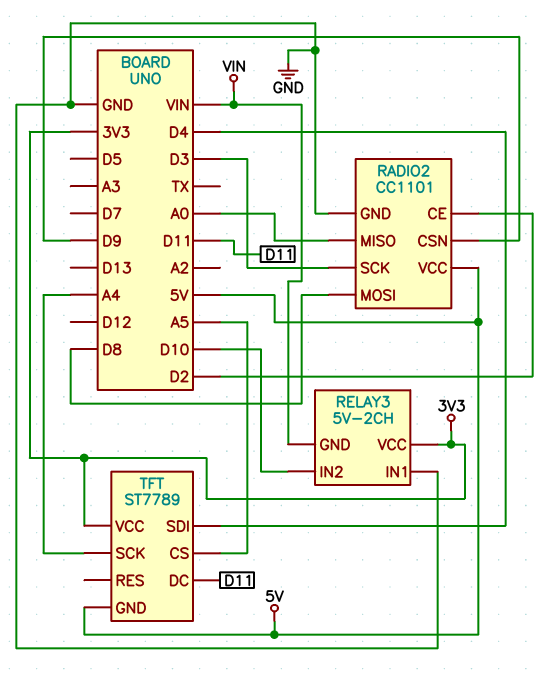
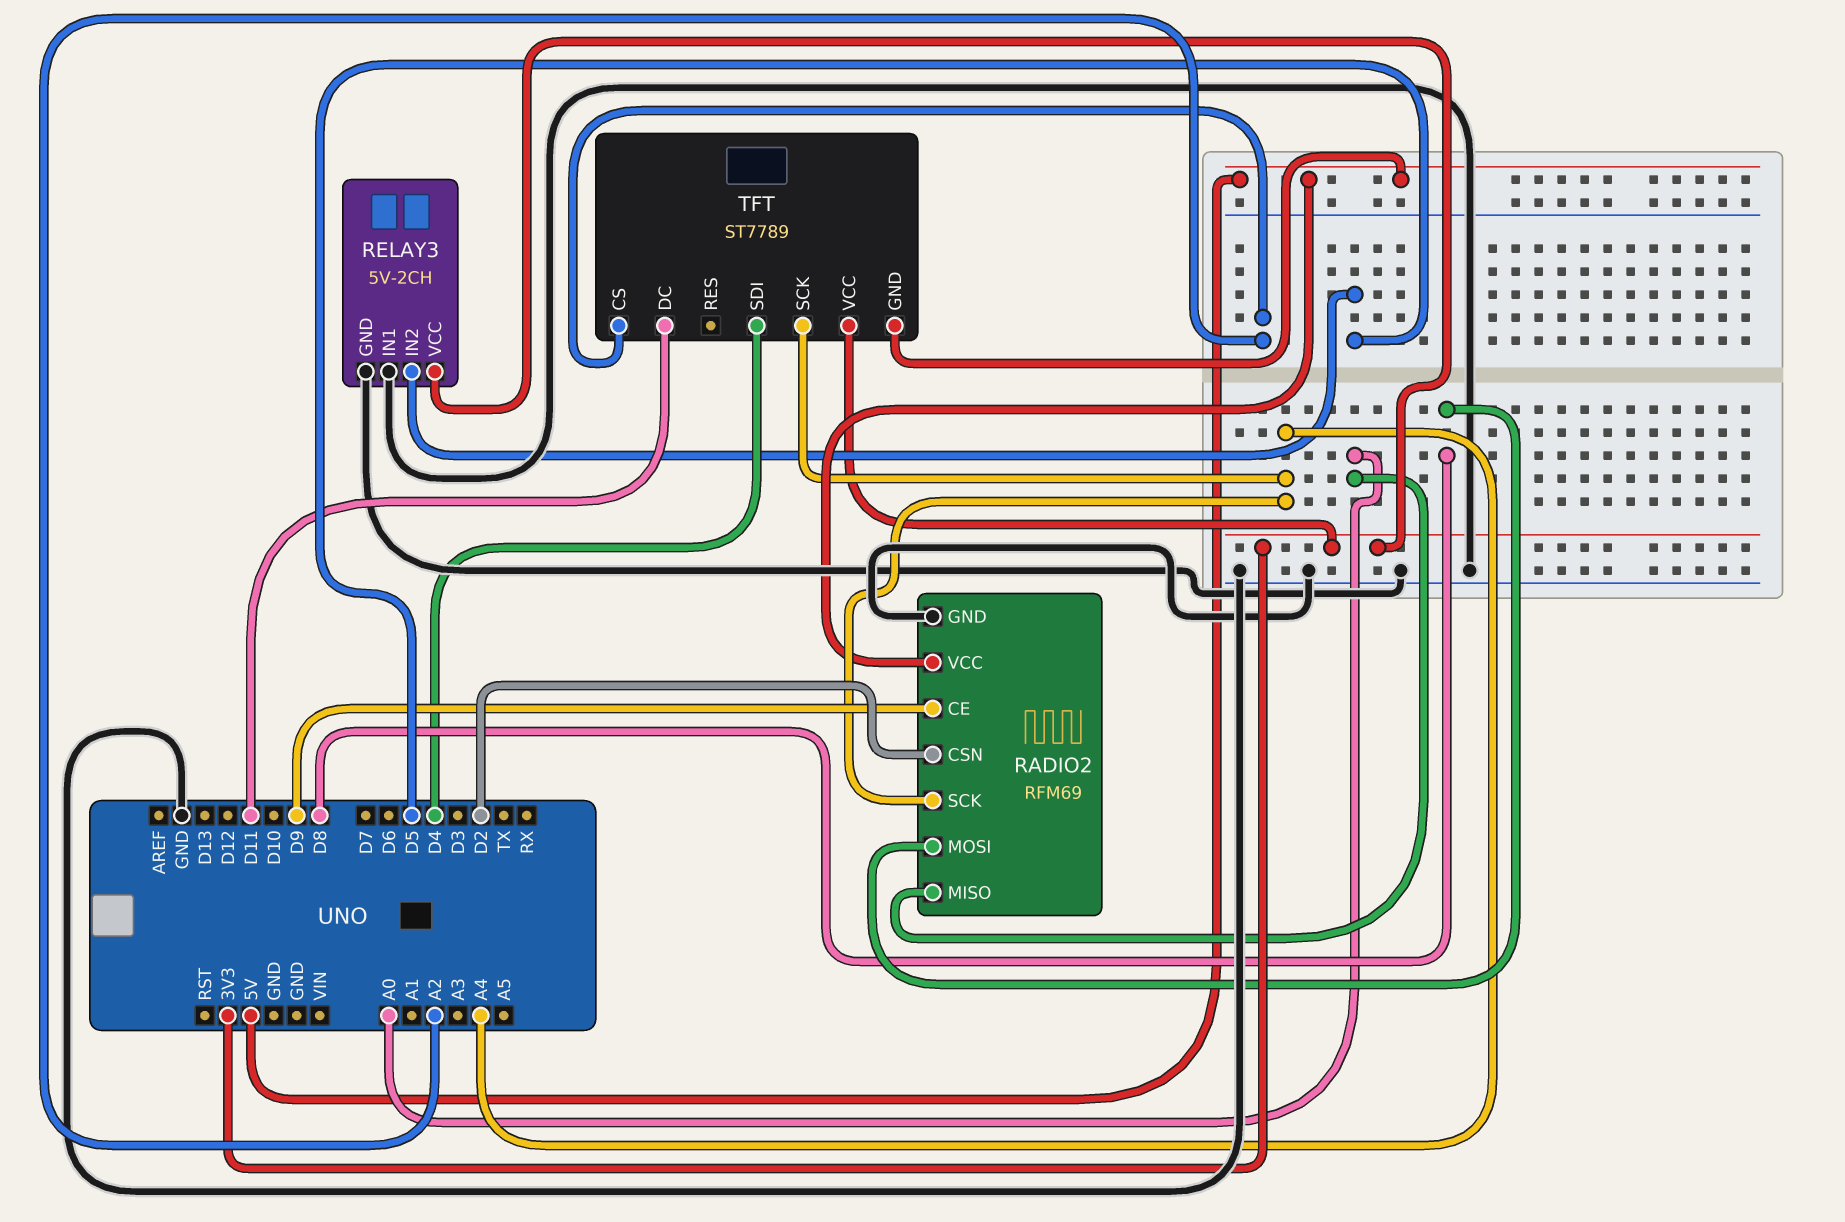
RADIO2: CC1101 -> RFM69
RADIO2 pin CE: D2 -> D9
RADIO2 pin CSN: D9 -> D2
RADIO2 pin SCK: D3 -> A4
RELAY3 pin GND: VIN -> GND
RELAY3 pin IN2: D10 -> D5
TFT pin CS: A5 -> A2

